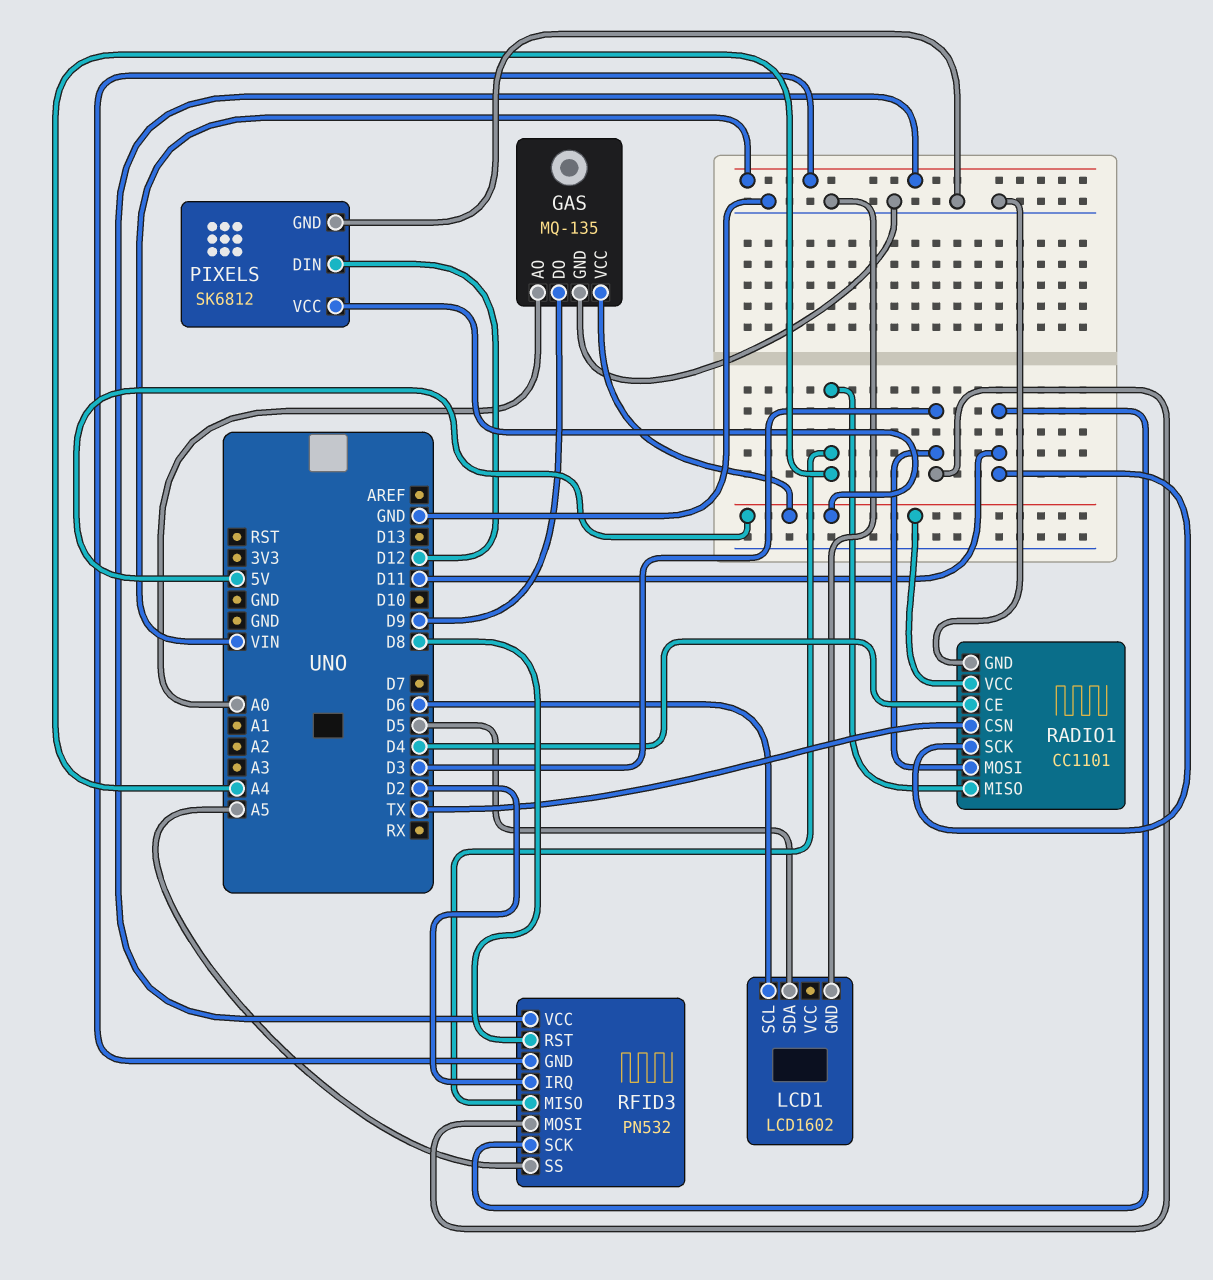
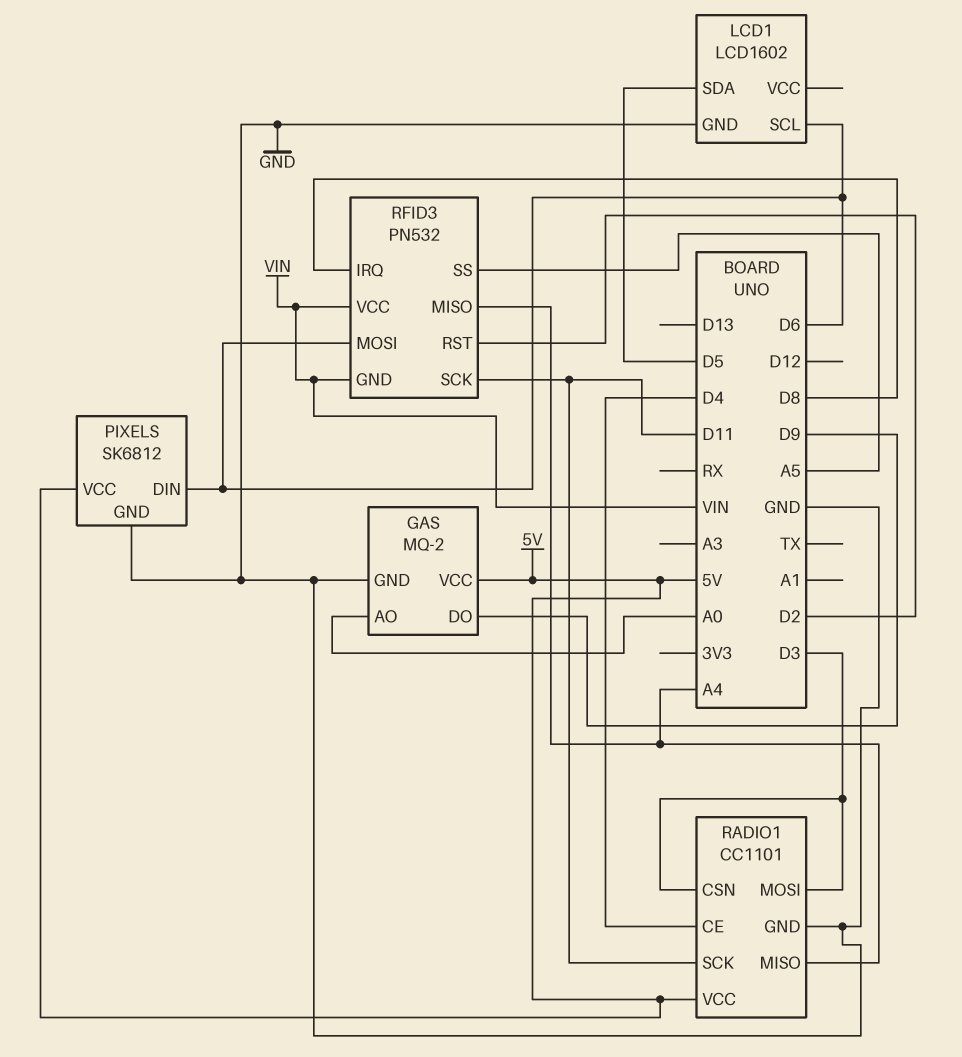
GAS: MQ-135 -> MQ-2
PIXELS pin DIN: D12 -> D6
RADIO1 pin CSN: TX -> D3
RFID3 pin IRQ: D2 -> D8
RFID3 pin MOSI: D3 -> D6
RFID3 pin RST: D8 -> D2

